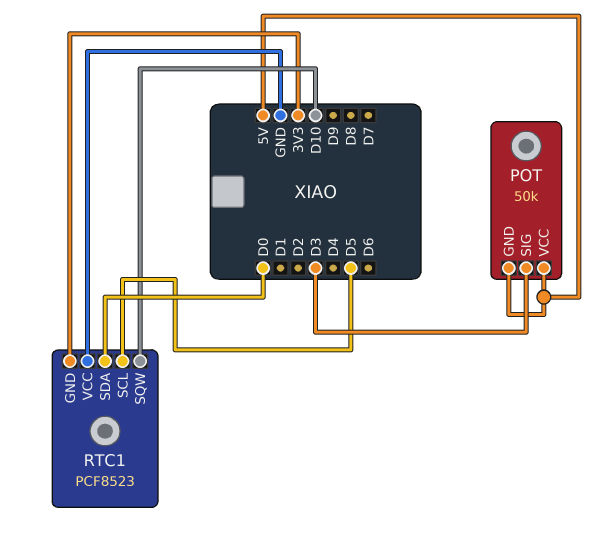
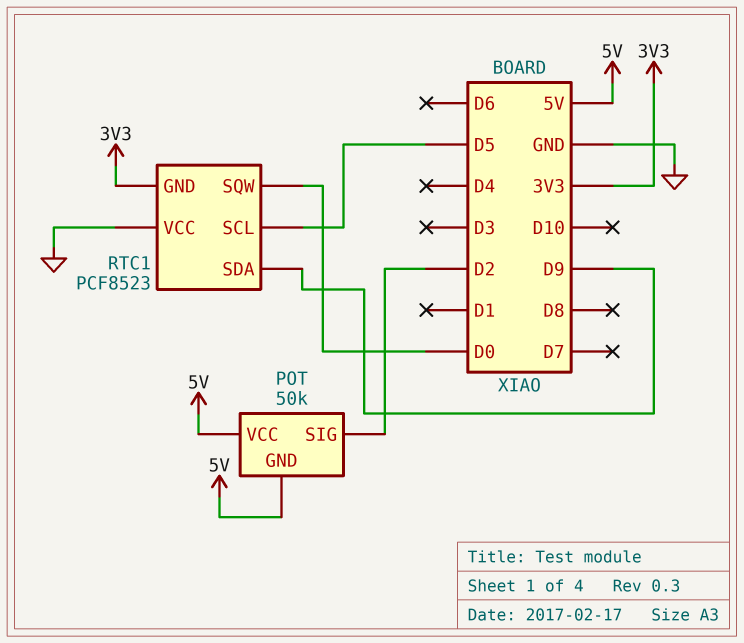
POT pin SIG: D3 -> D2
RTC1 pin SDA: D0 -> D9
RTC1 pin SQW: D10 -> D0

